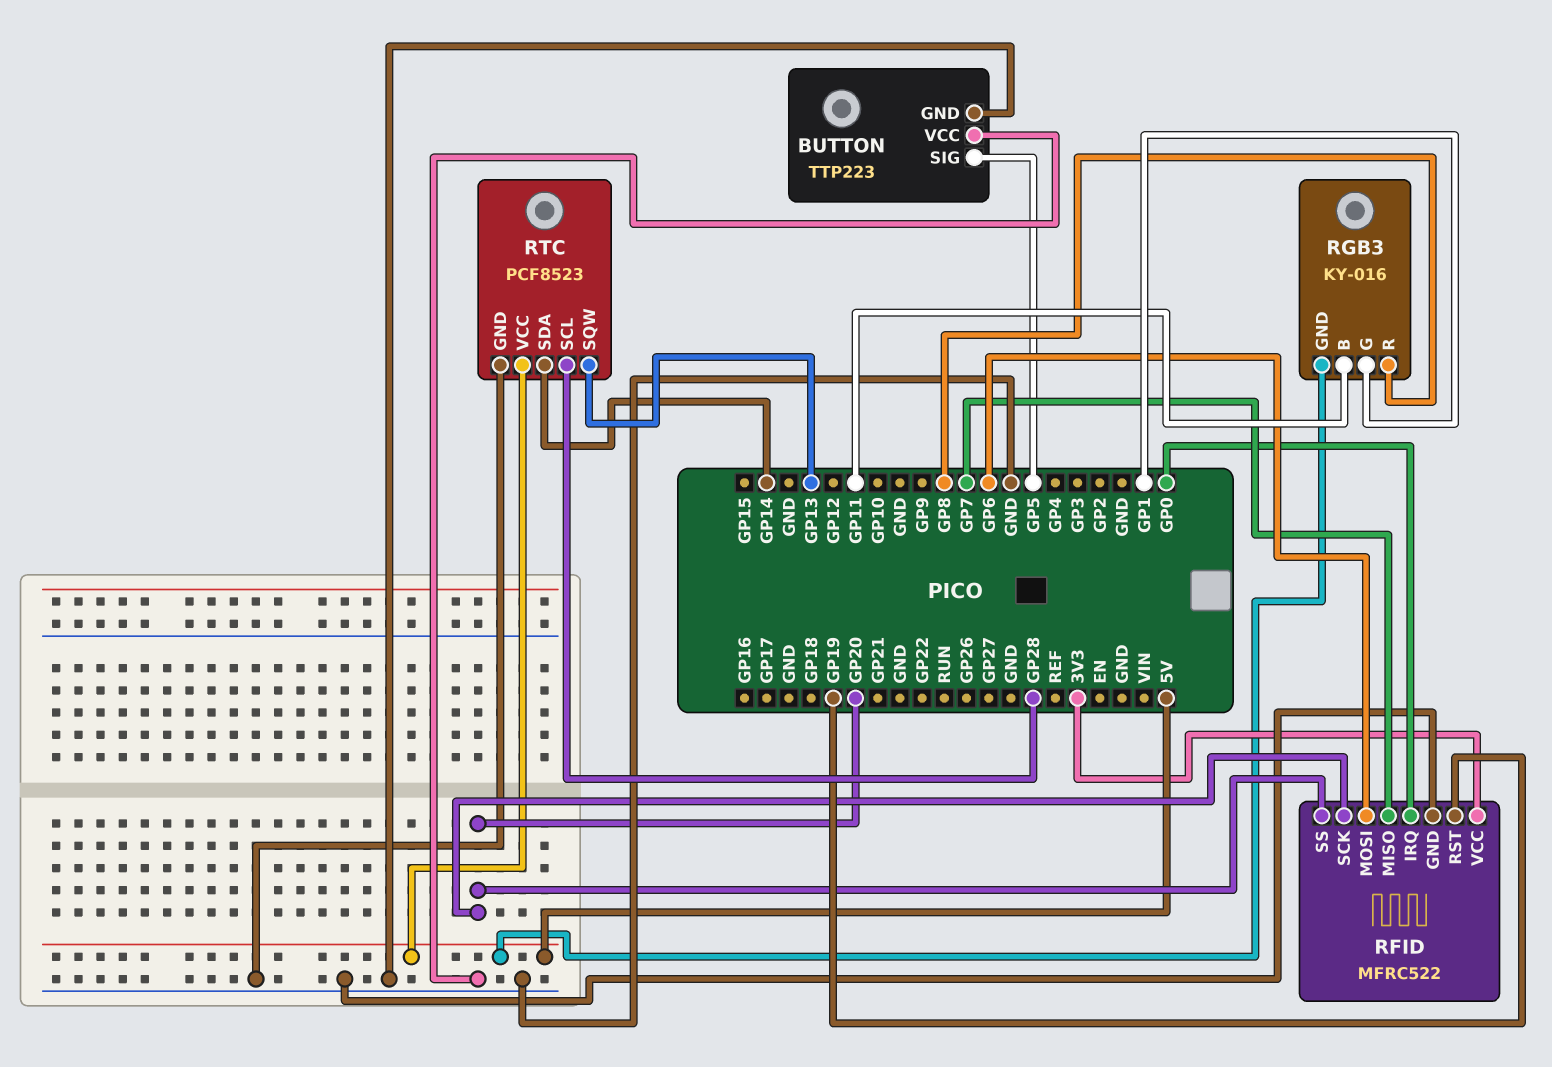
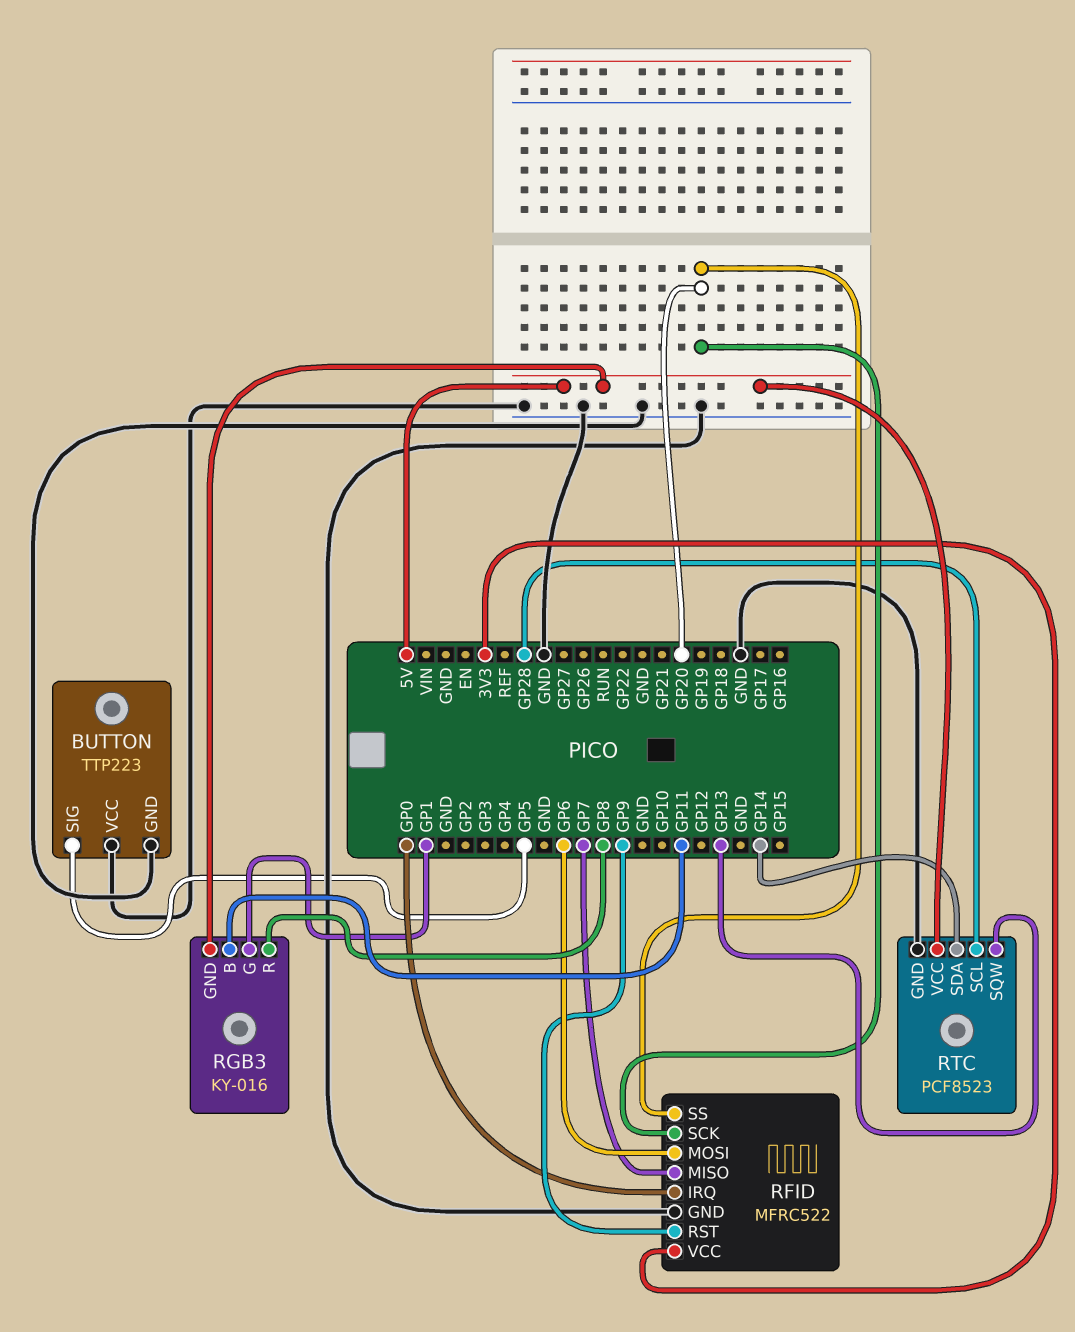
RFID pin RST: GP19 -> GP9

